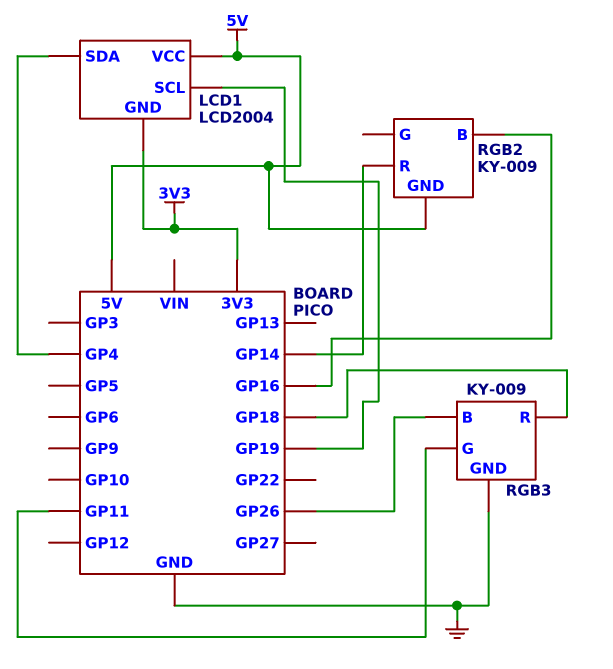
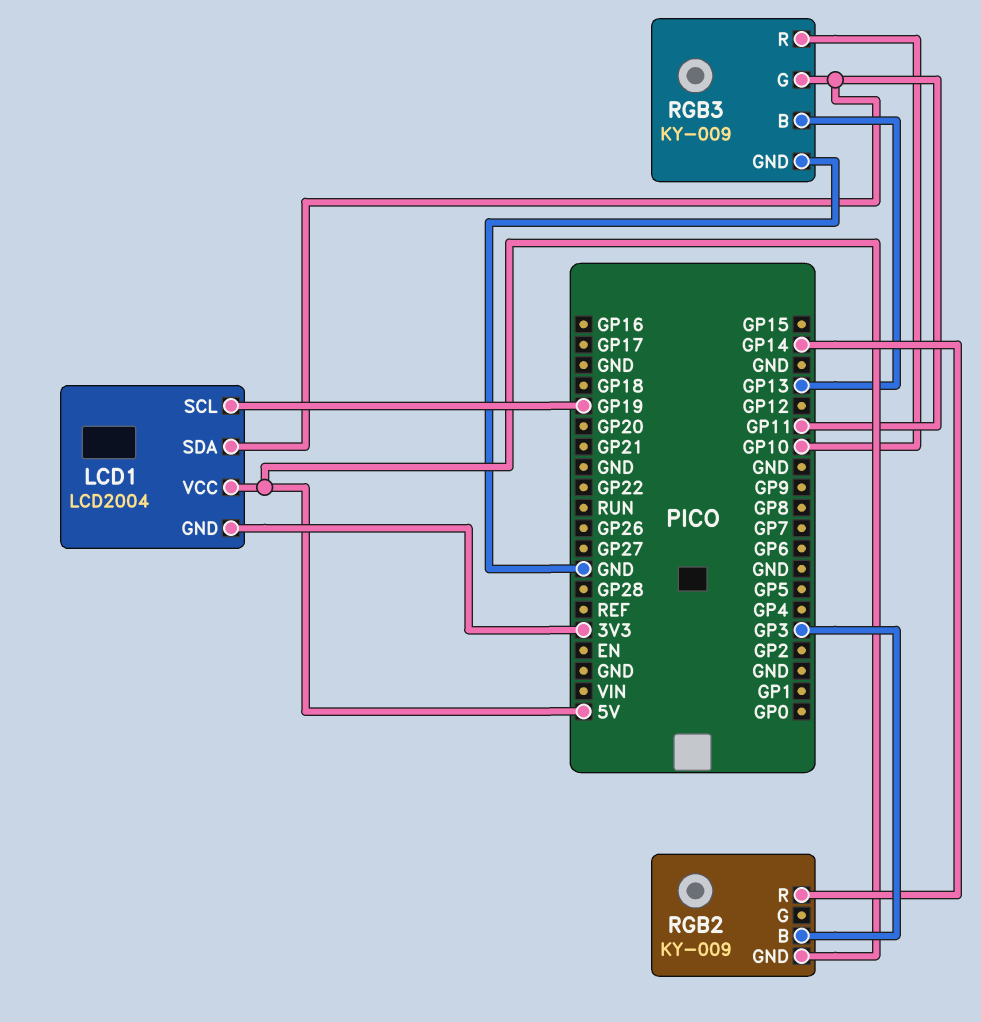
LCD1 pin SDA: GP4 -> GP11
RGB2 pin B: GP16 -> GP3
RGB3 pin B: GP26 -> GP13
RGB3 pin R: GP18 -> GP10

